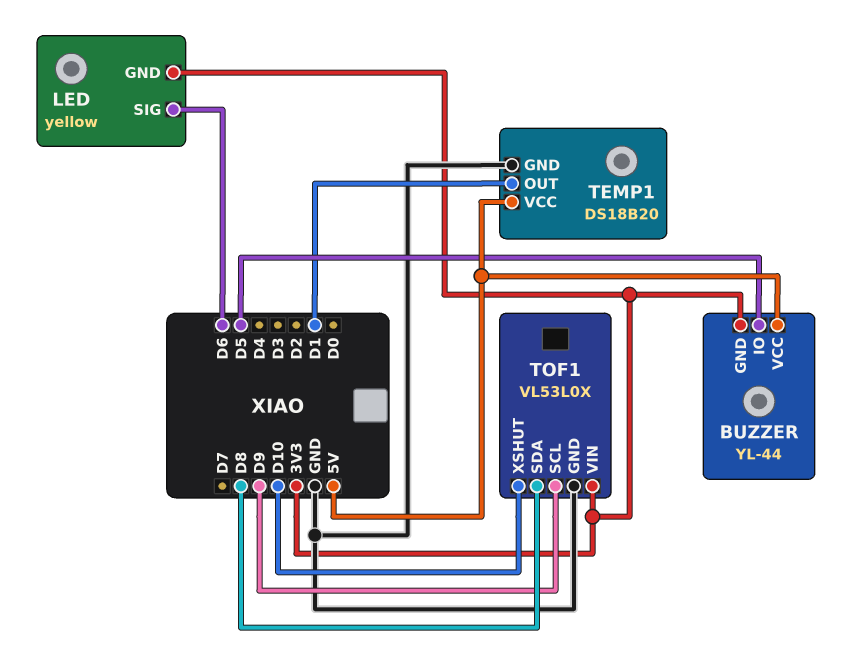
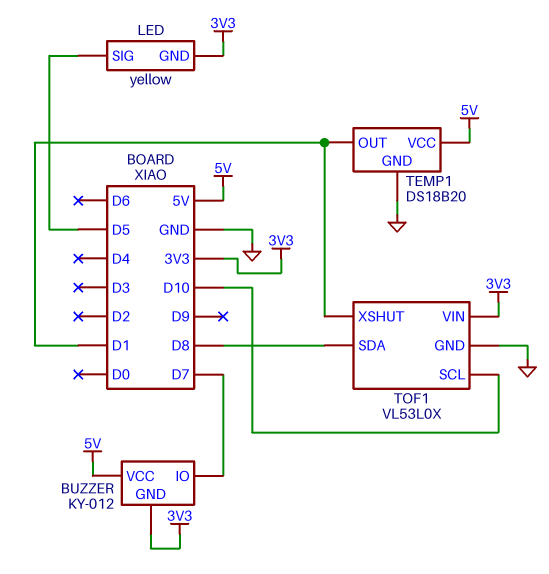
BUZZER: YL-44 -> KY-012
BUZZER pin IO: D5 -> D7
LED pin SIG: D6 -> D5
TOF1 pin SCL: D9 -> D10
TOF1 pin XSHUT: D10 -> D1

